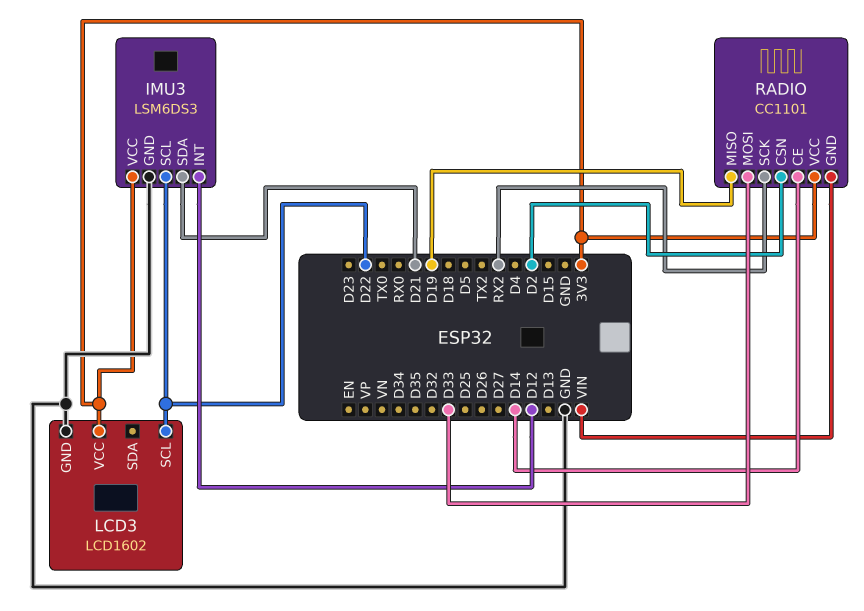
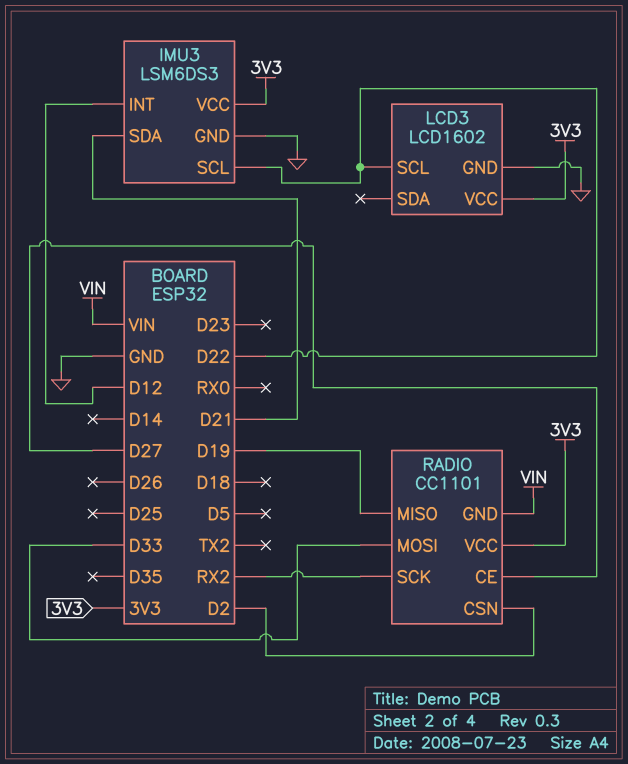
RADIO pin CE: D14 -> D27

